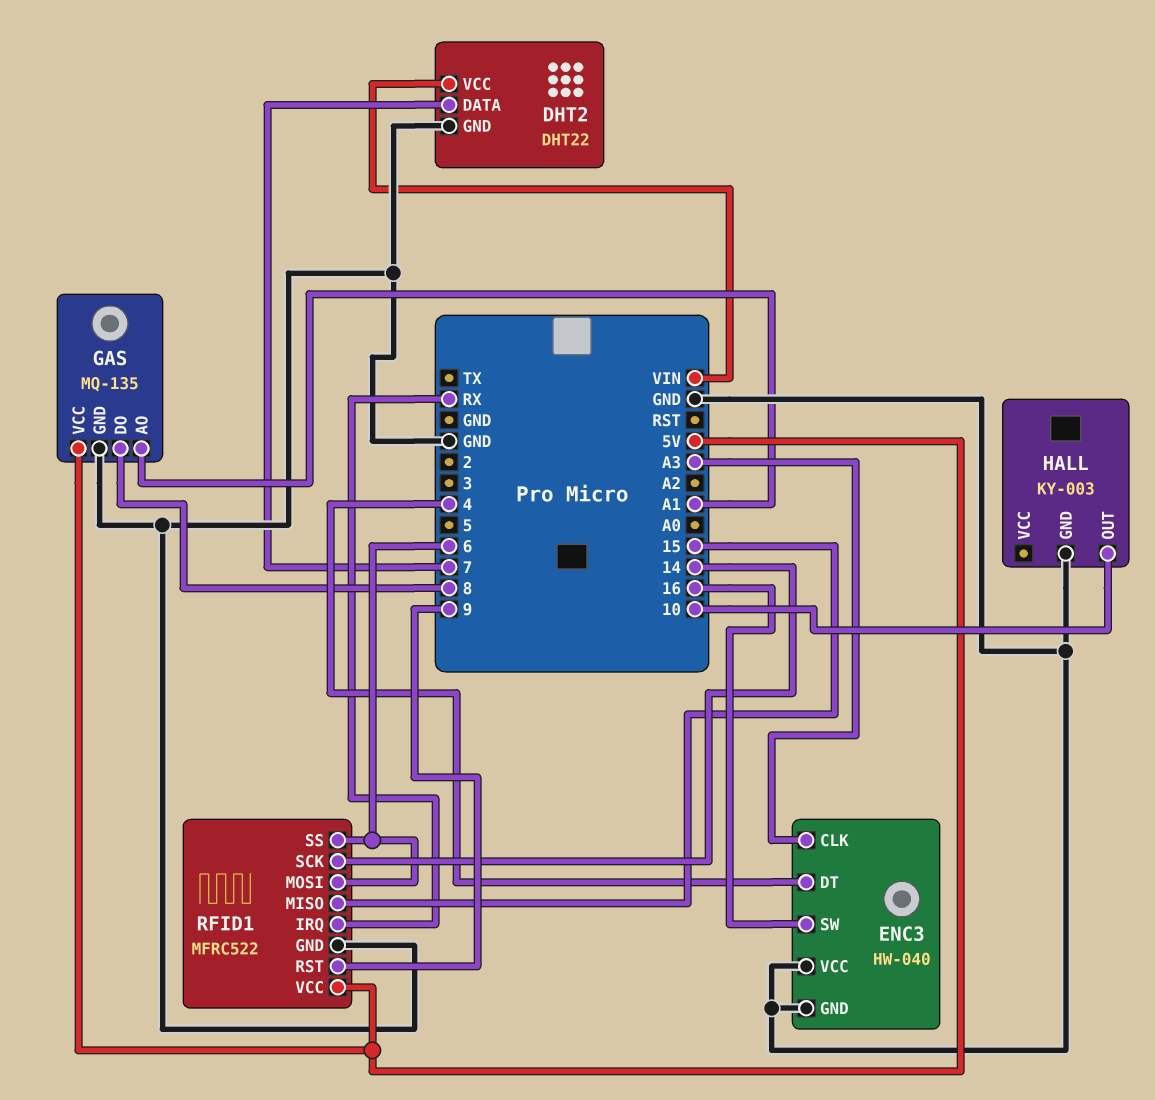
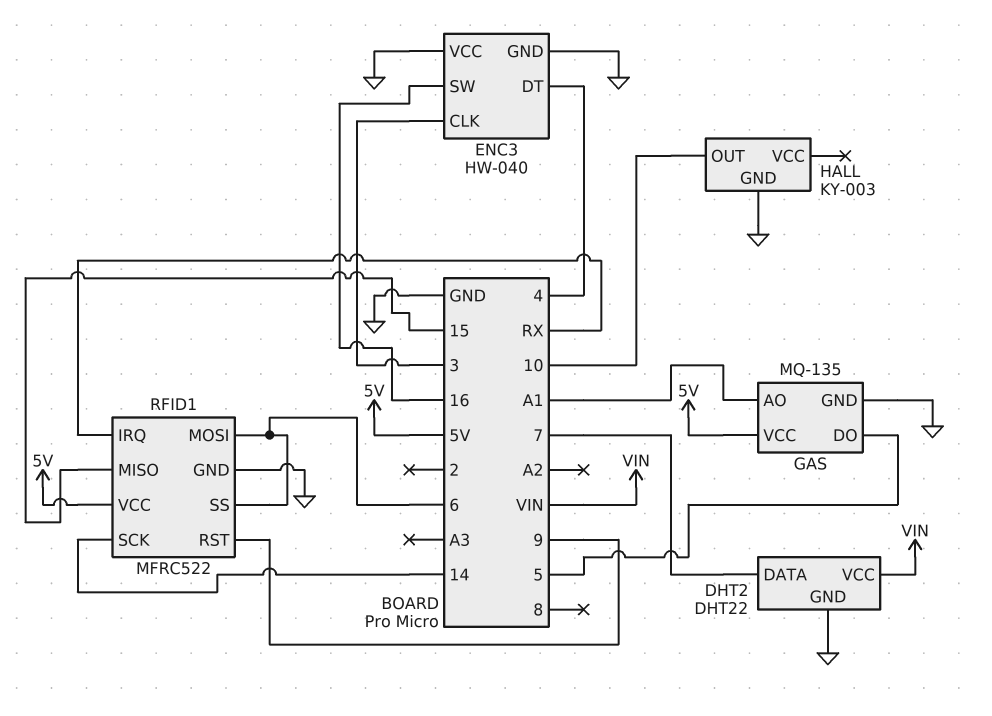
ENC3 pin CLK: A3 -> 3
GAS pin DO: 8 -> 5

